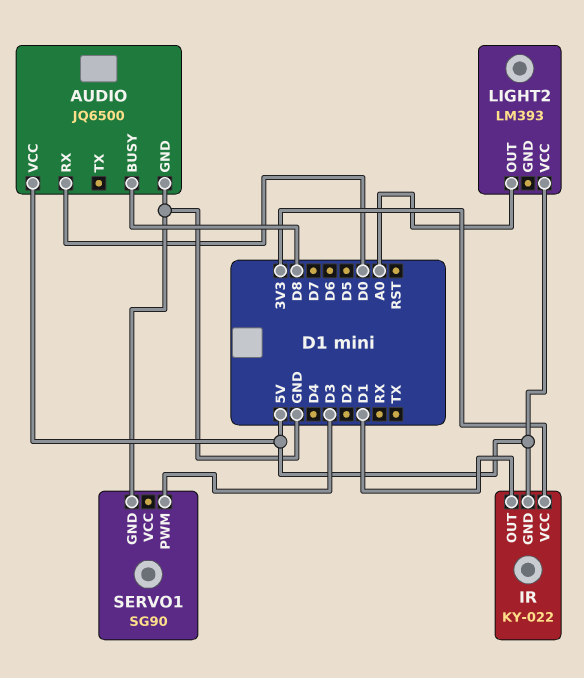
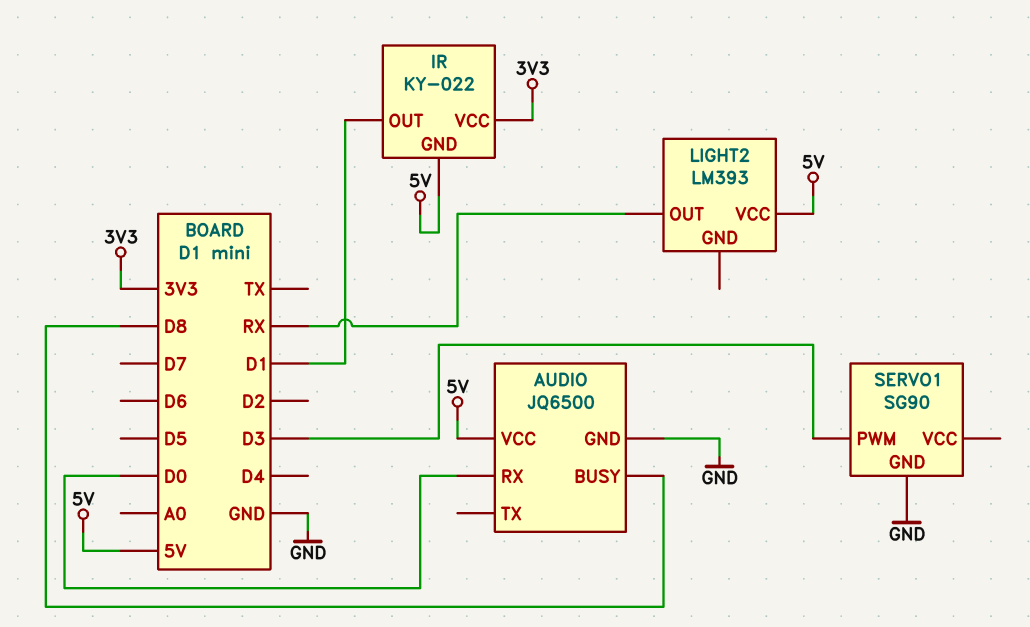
LIGHT2 pin OUT: A0 -> RX

